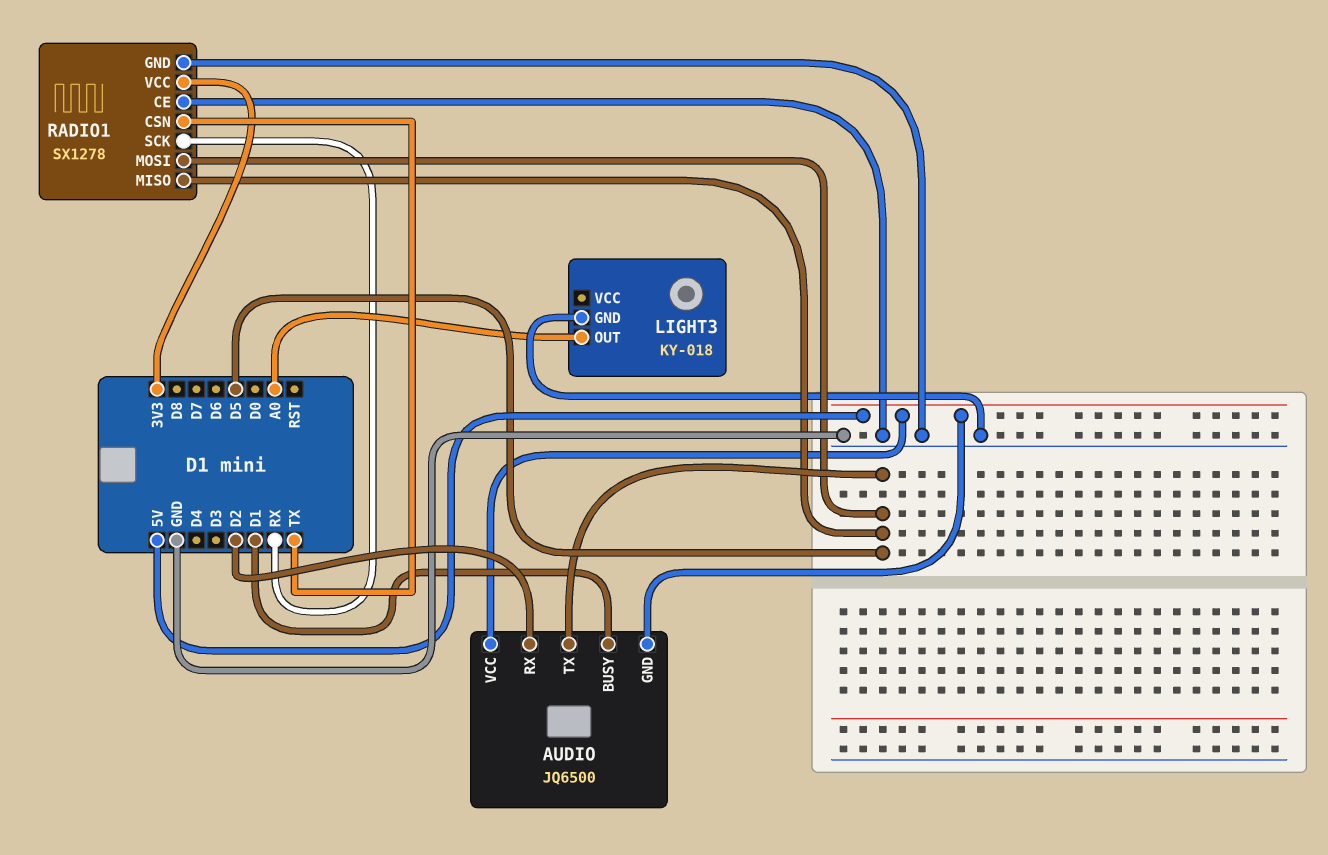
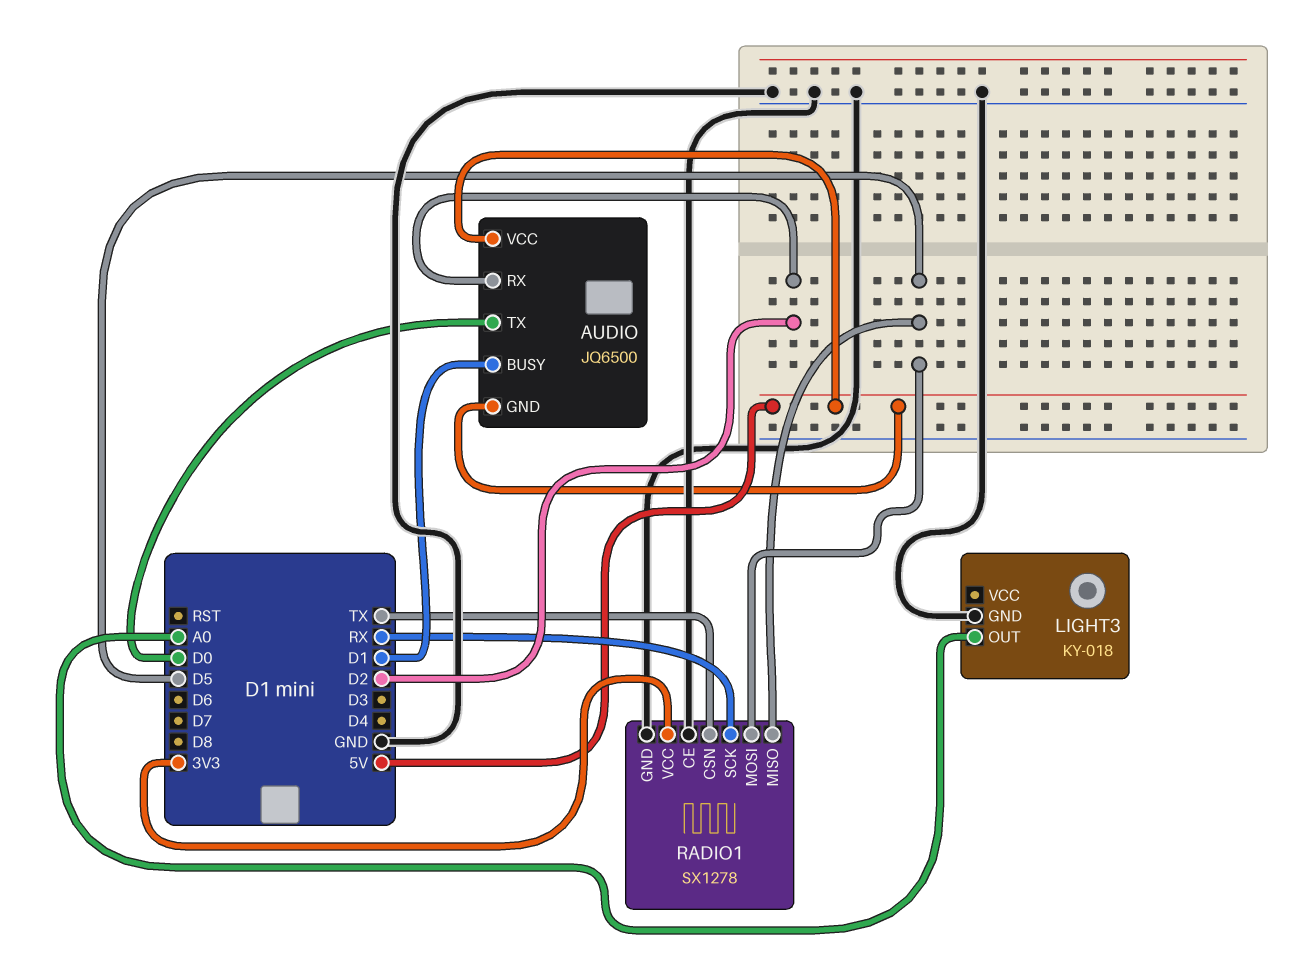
AUDIO pin TX: D5 -> D0

